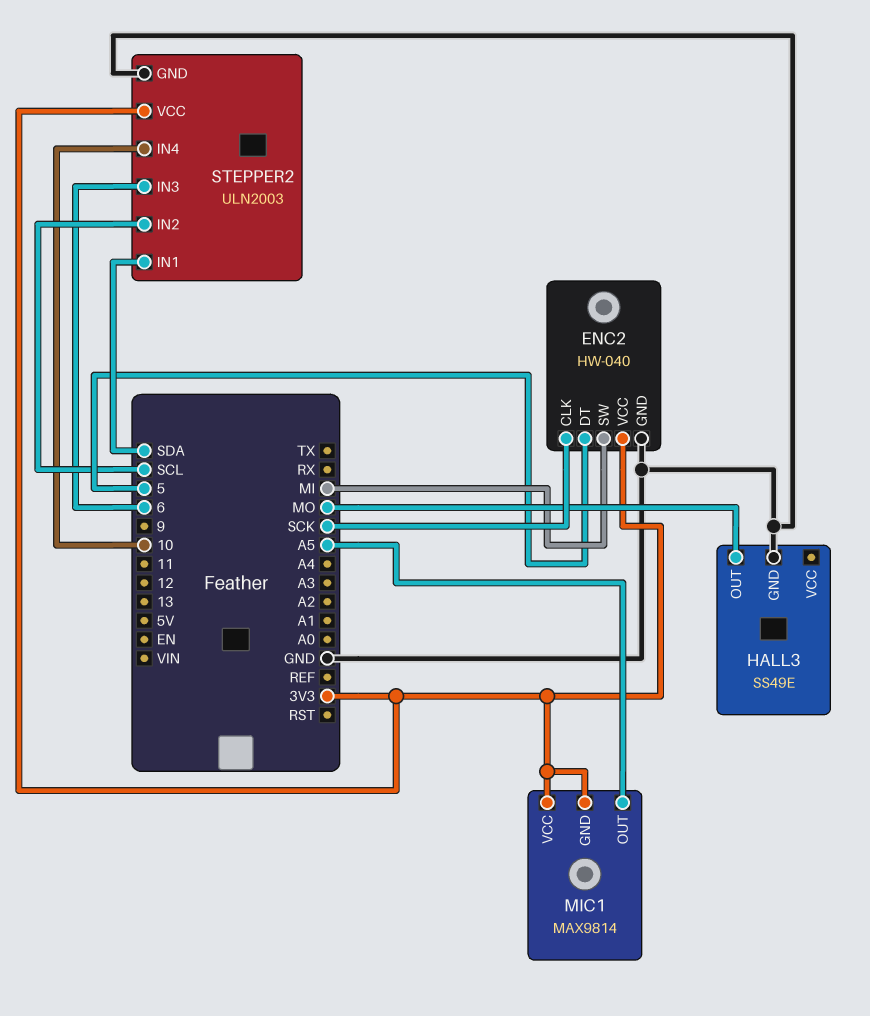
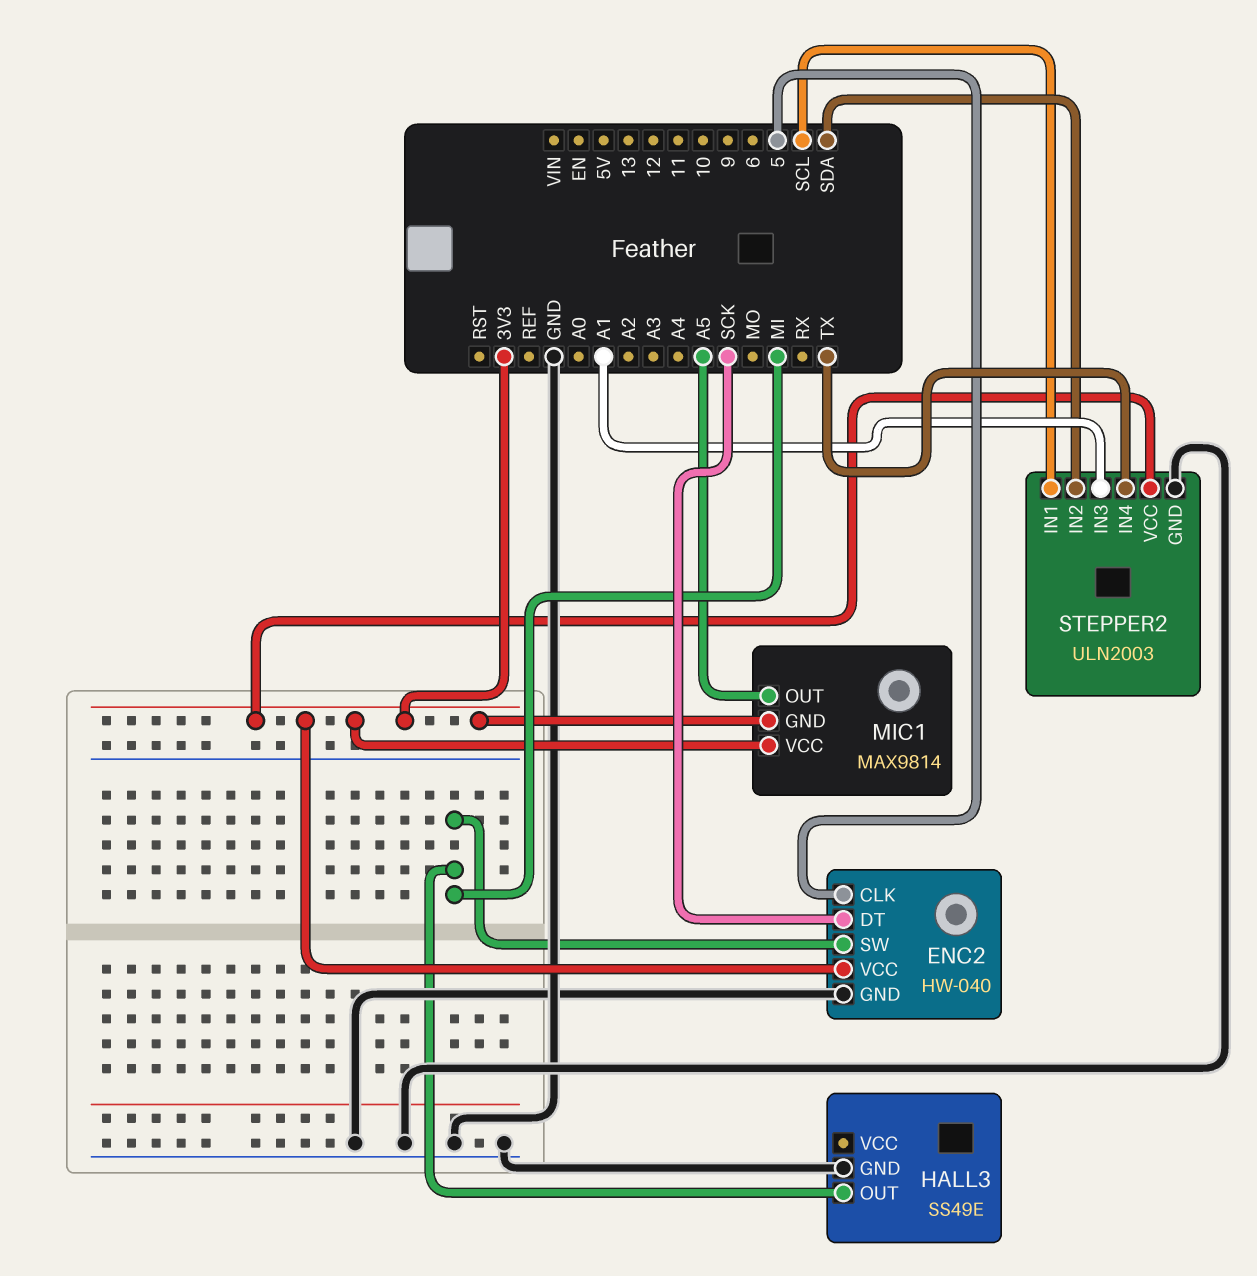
ENC2 pin CLK: SCK -> 5
ENC2 pin DT: 5 -> SCK
HALL3 pin OUT: MO -> MI
STEPPER2 pin IN1: SDA -> SCL
STEPPER2 pin IN2: SCL -> SDA
STEPPER2 pin IN3: 6 -> A1
STEPPER2 pin IN4: 10 -> TX

